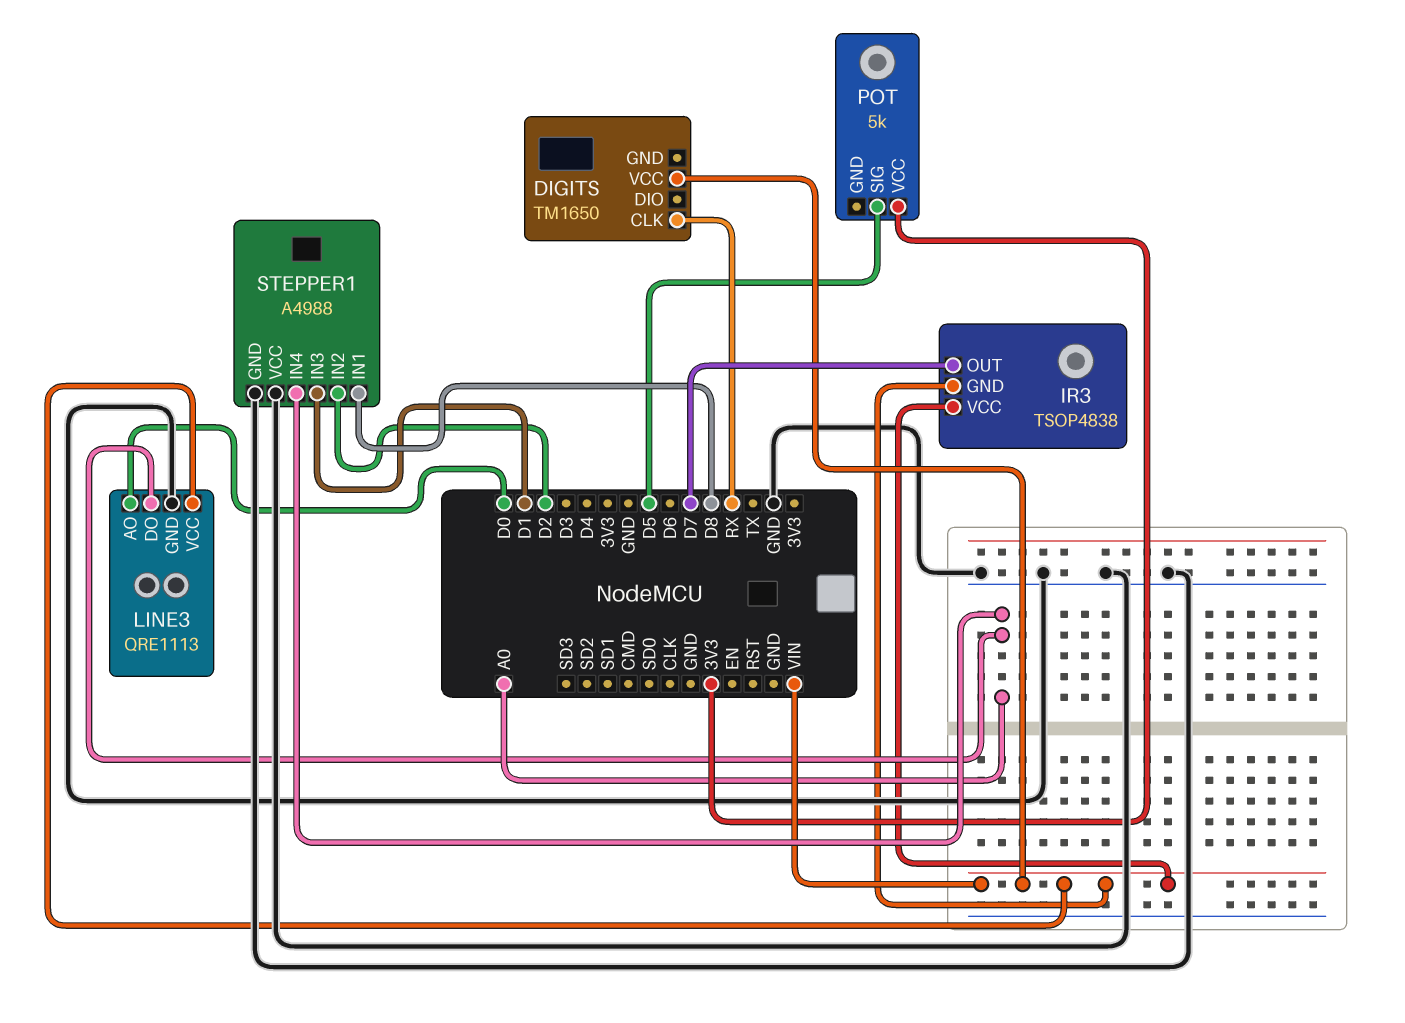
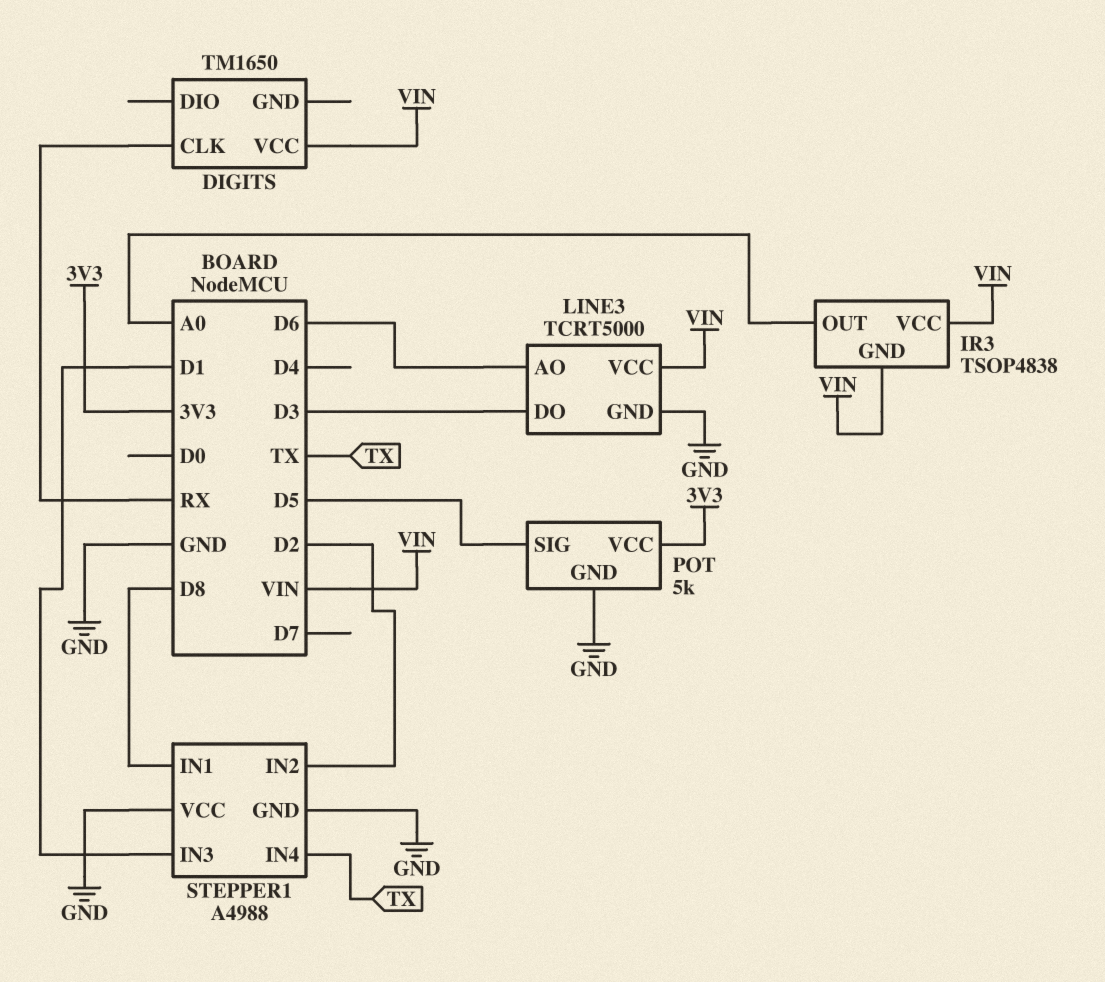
IR3 pin OUT: D7 -> A0
LINE3: QRE1113 -> TCRT5000
LINE3 pin AO: D0 -> D6
LINE3 pin DO: A0 -> D3
POT pin GND: none -> GND
STEPPER1 pin IN4: A0 -> TX

